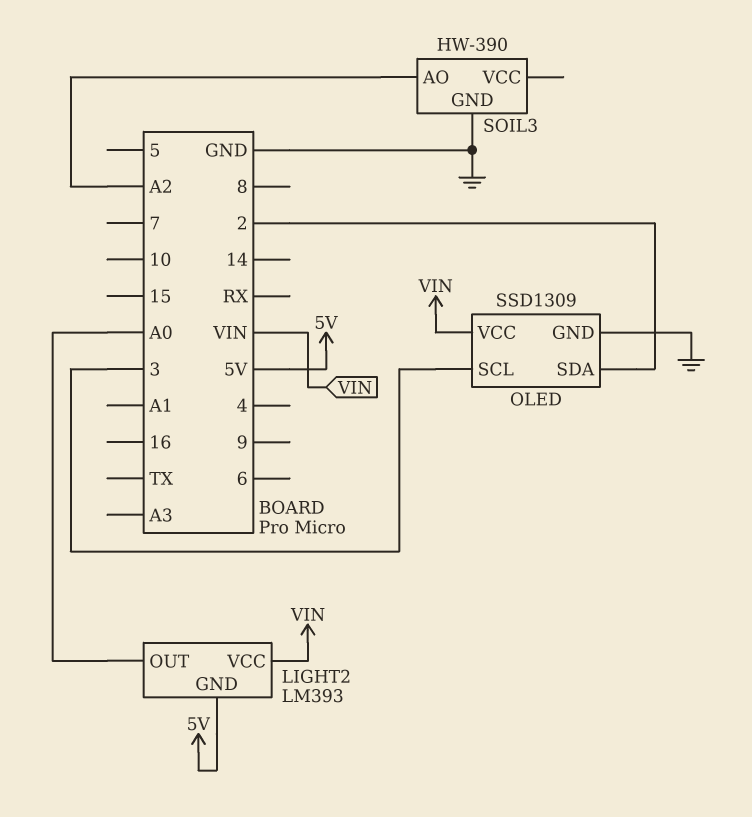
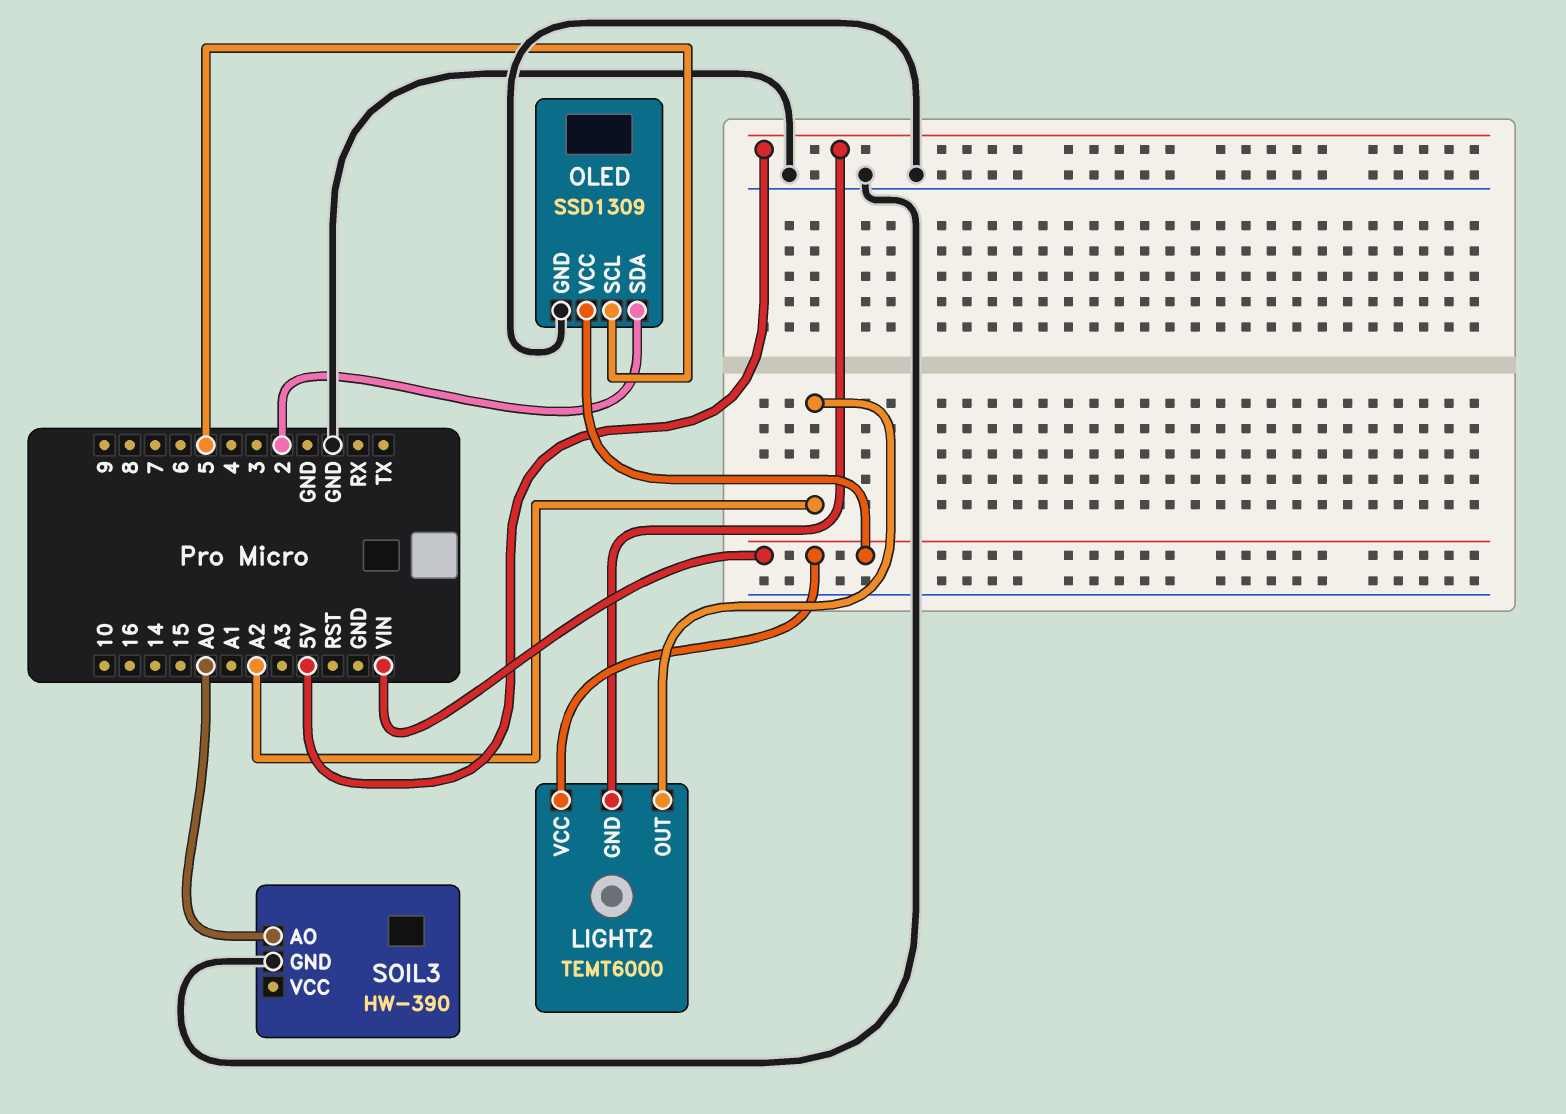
LIGHT2: LM393 -> TEMT6000
LIGHT2 pin OUT: A0 -> A2
OLED pin SCL: 3 -> 5
SOIL3 pin AO: A2 -> A0

